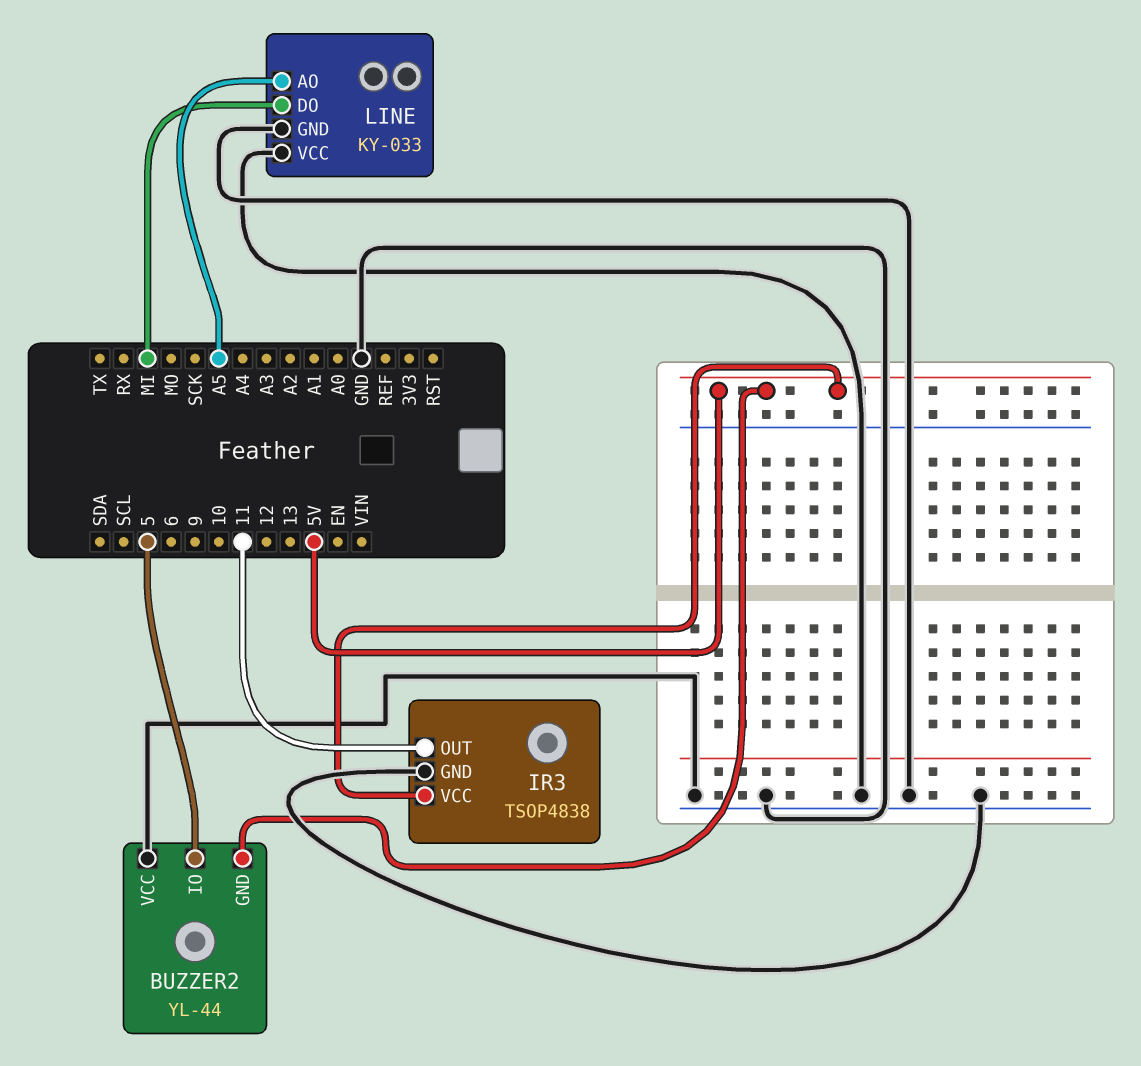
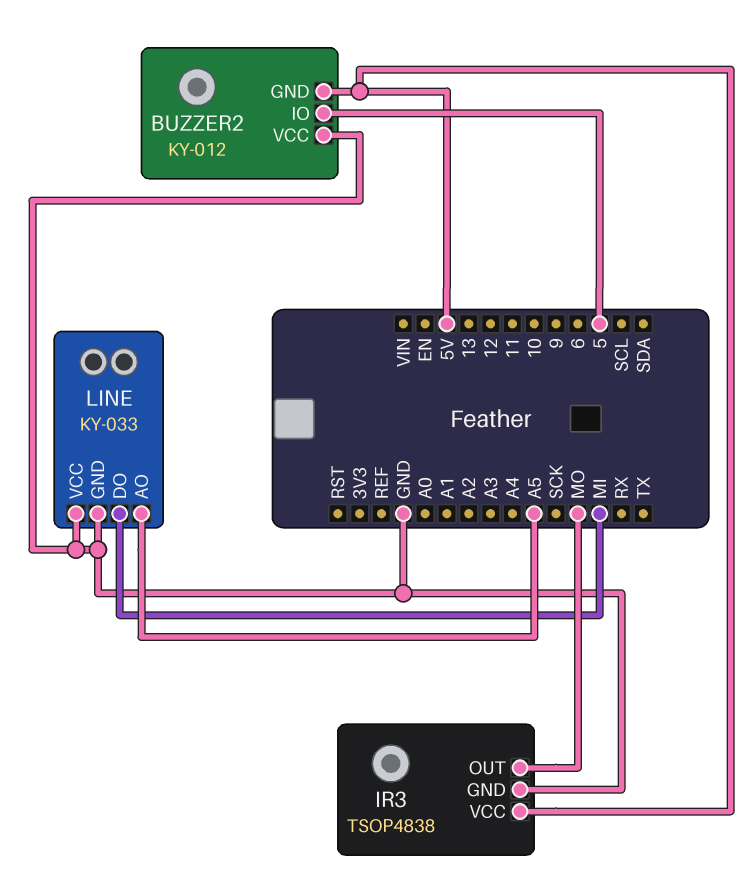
BUZZER2: YL-44 -> KY-012
IR3 pin OUT: 11 -> MO

